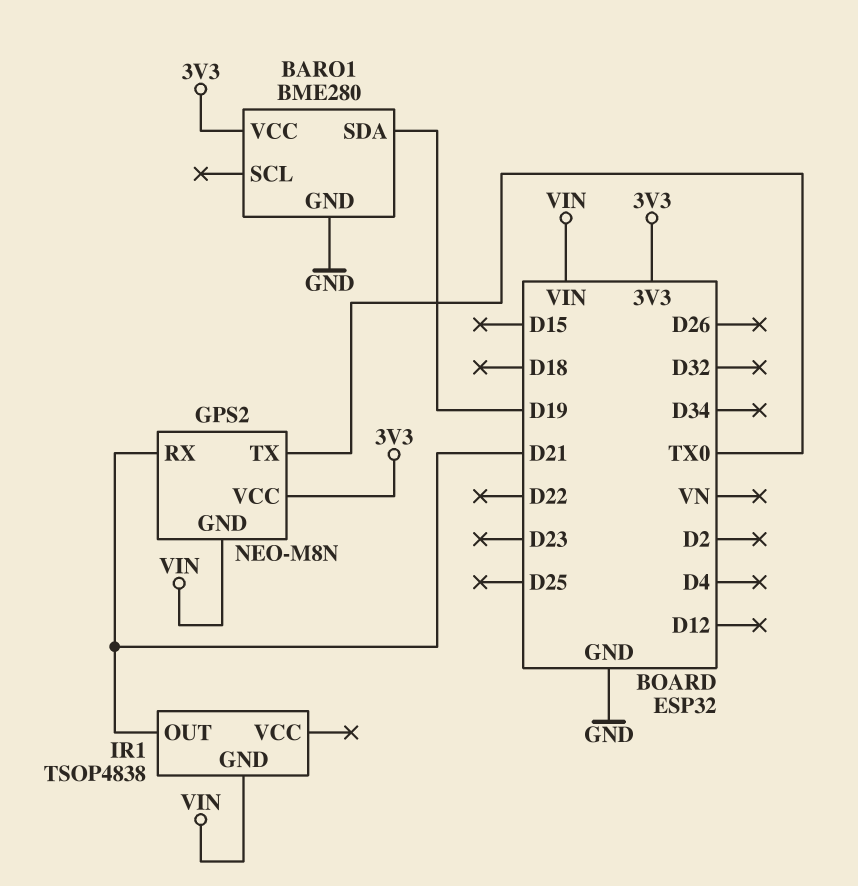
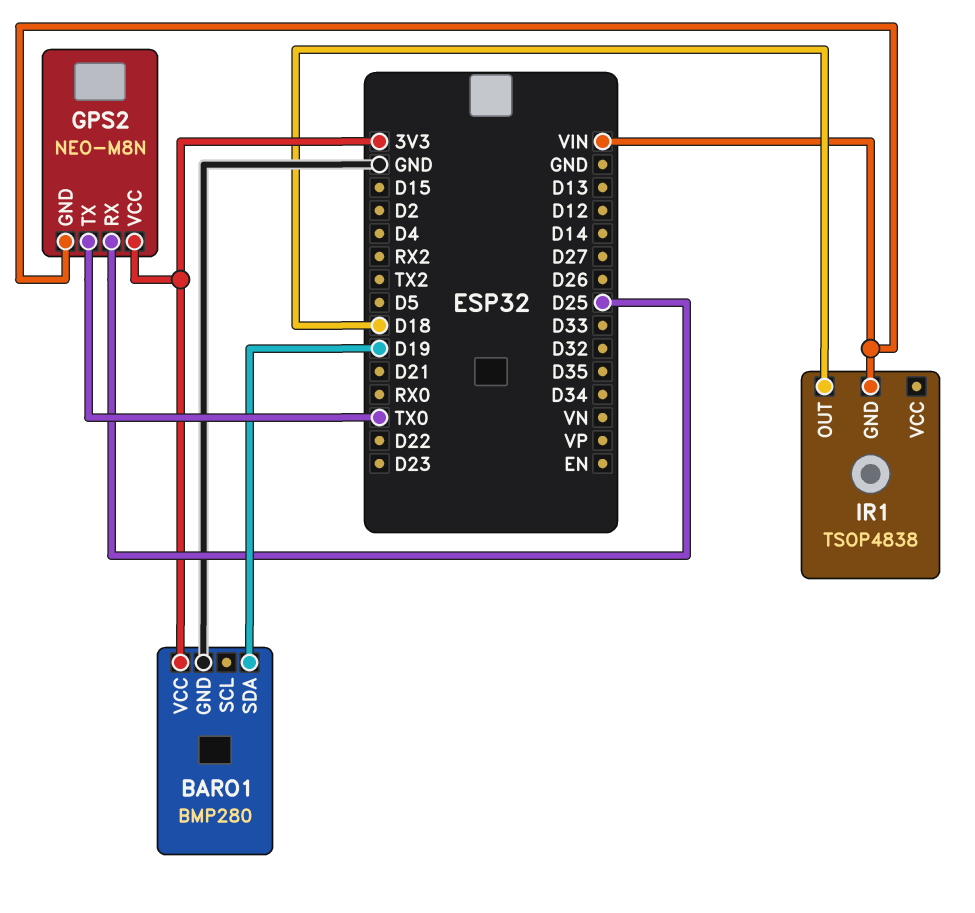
BARO1: BME280 -> BMP280
GPS2 pin RX: D21 -> D25
IR1 pin OUT: D21 -> D18

